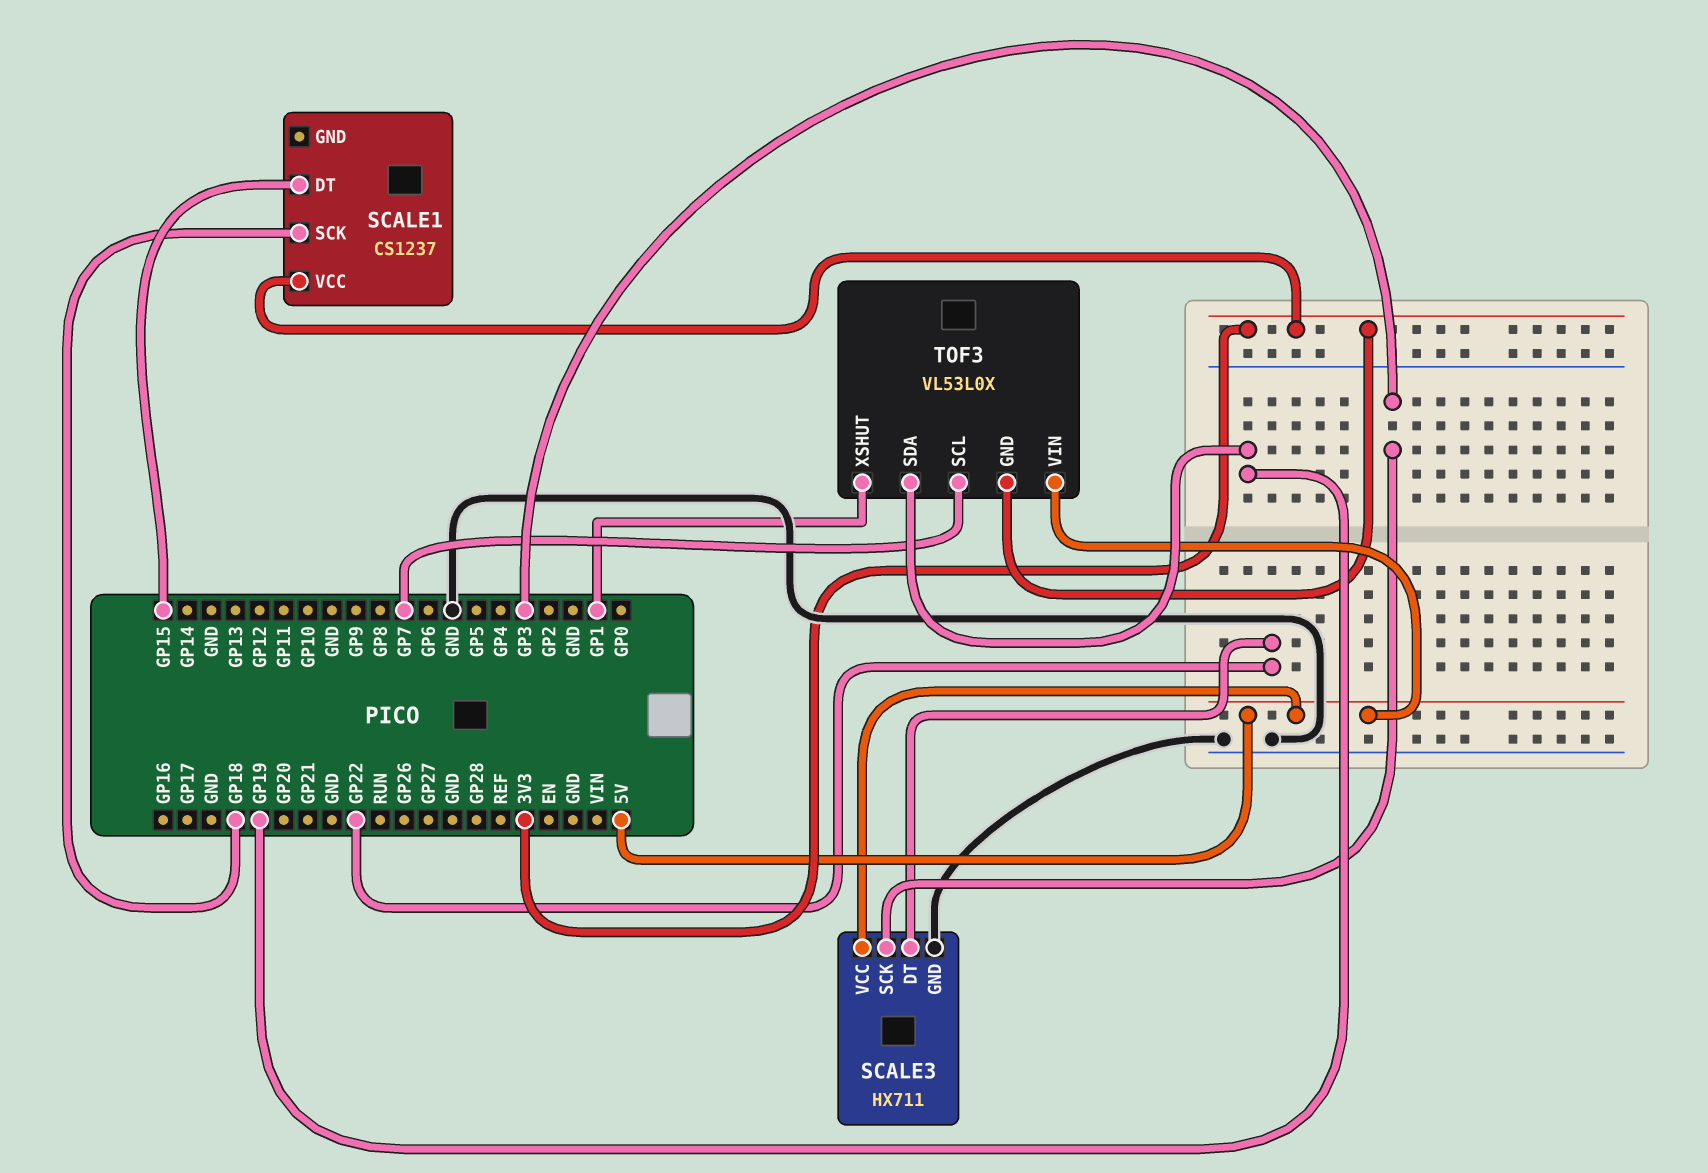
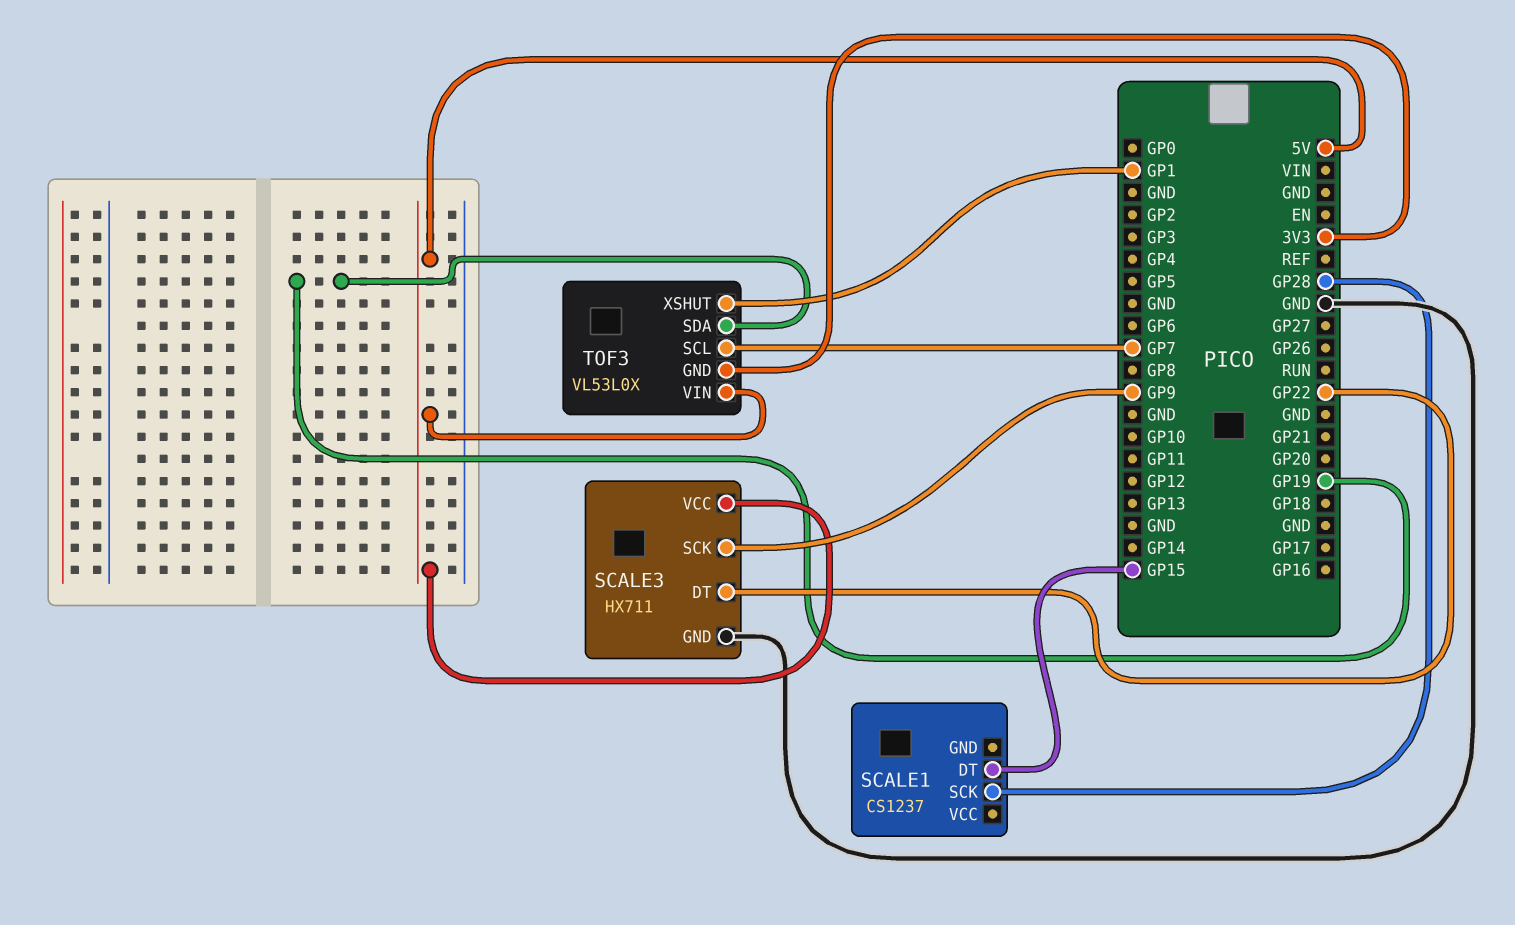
SCALE1 pin SCK: GP18 -> GP28
SCALE1 pin VCC: 3V3 -> none
SCALE3 pin SCK: GP3 -> GP9

